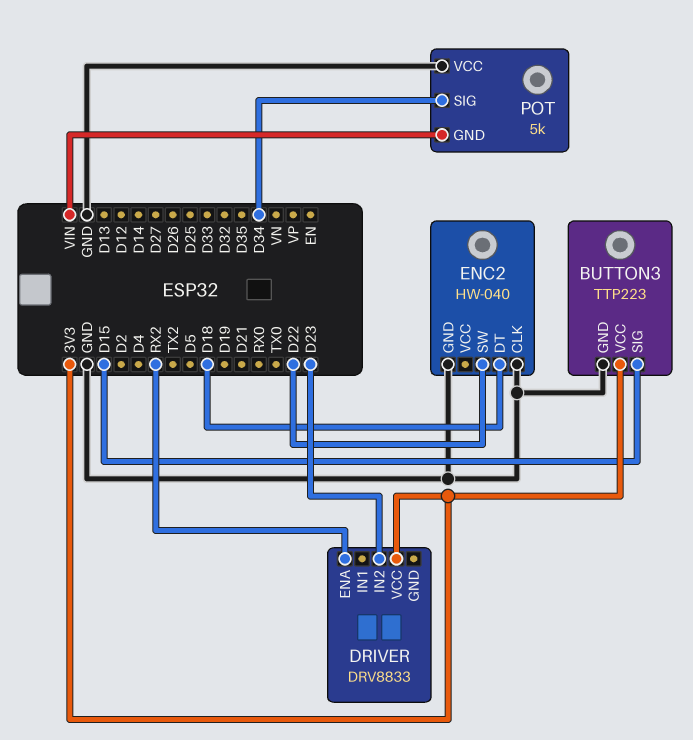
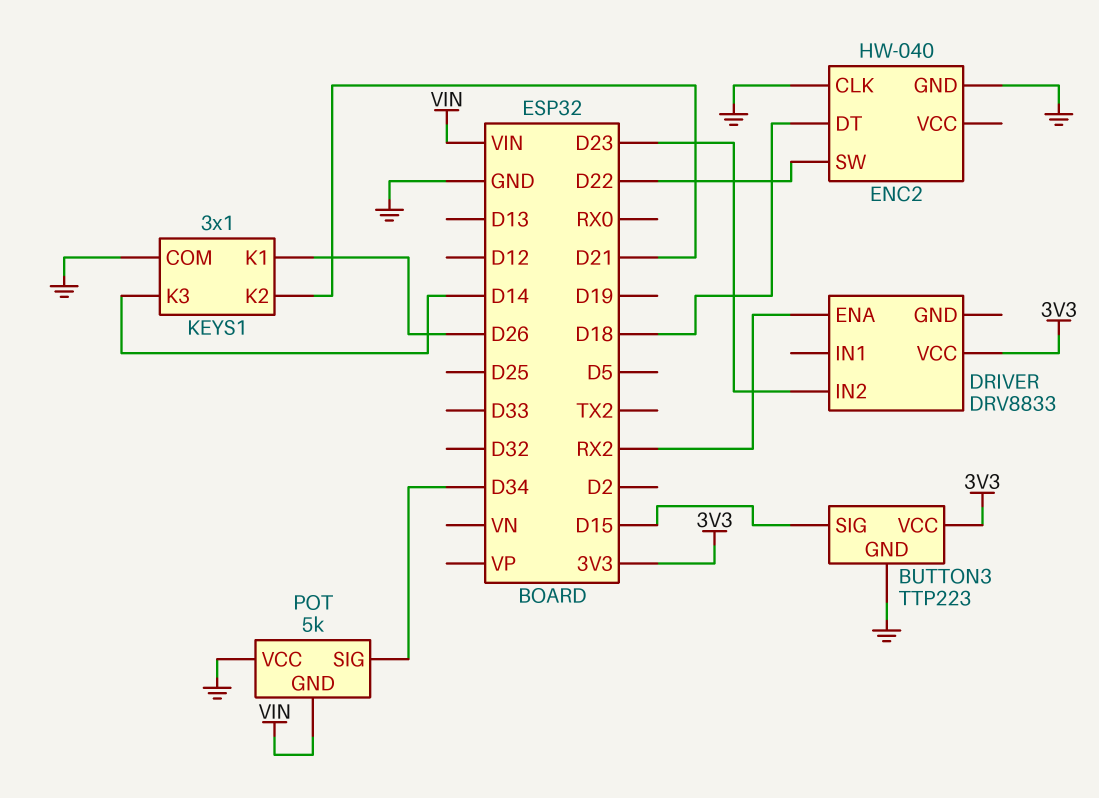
KEYS1: none -> 3x1
KEYS1 pin COM: none -> GND
KEYS1 pin K1: none -> D26
KEYS1 pin K2: none -> D21
KEYS1 pin K3: none -> D14

